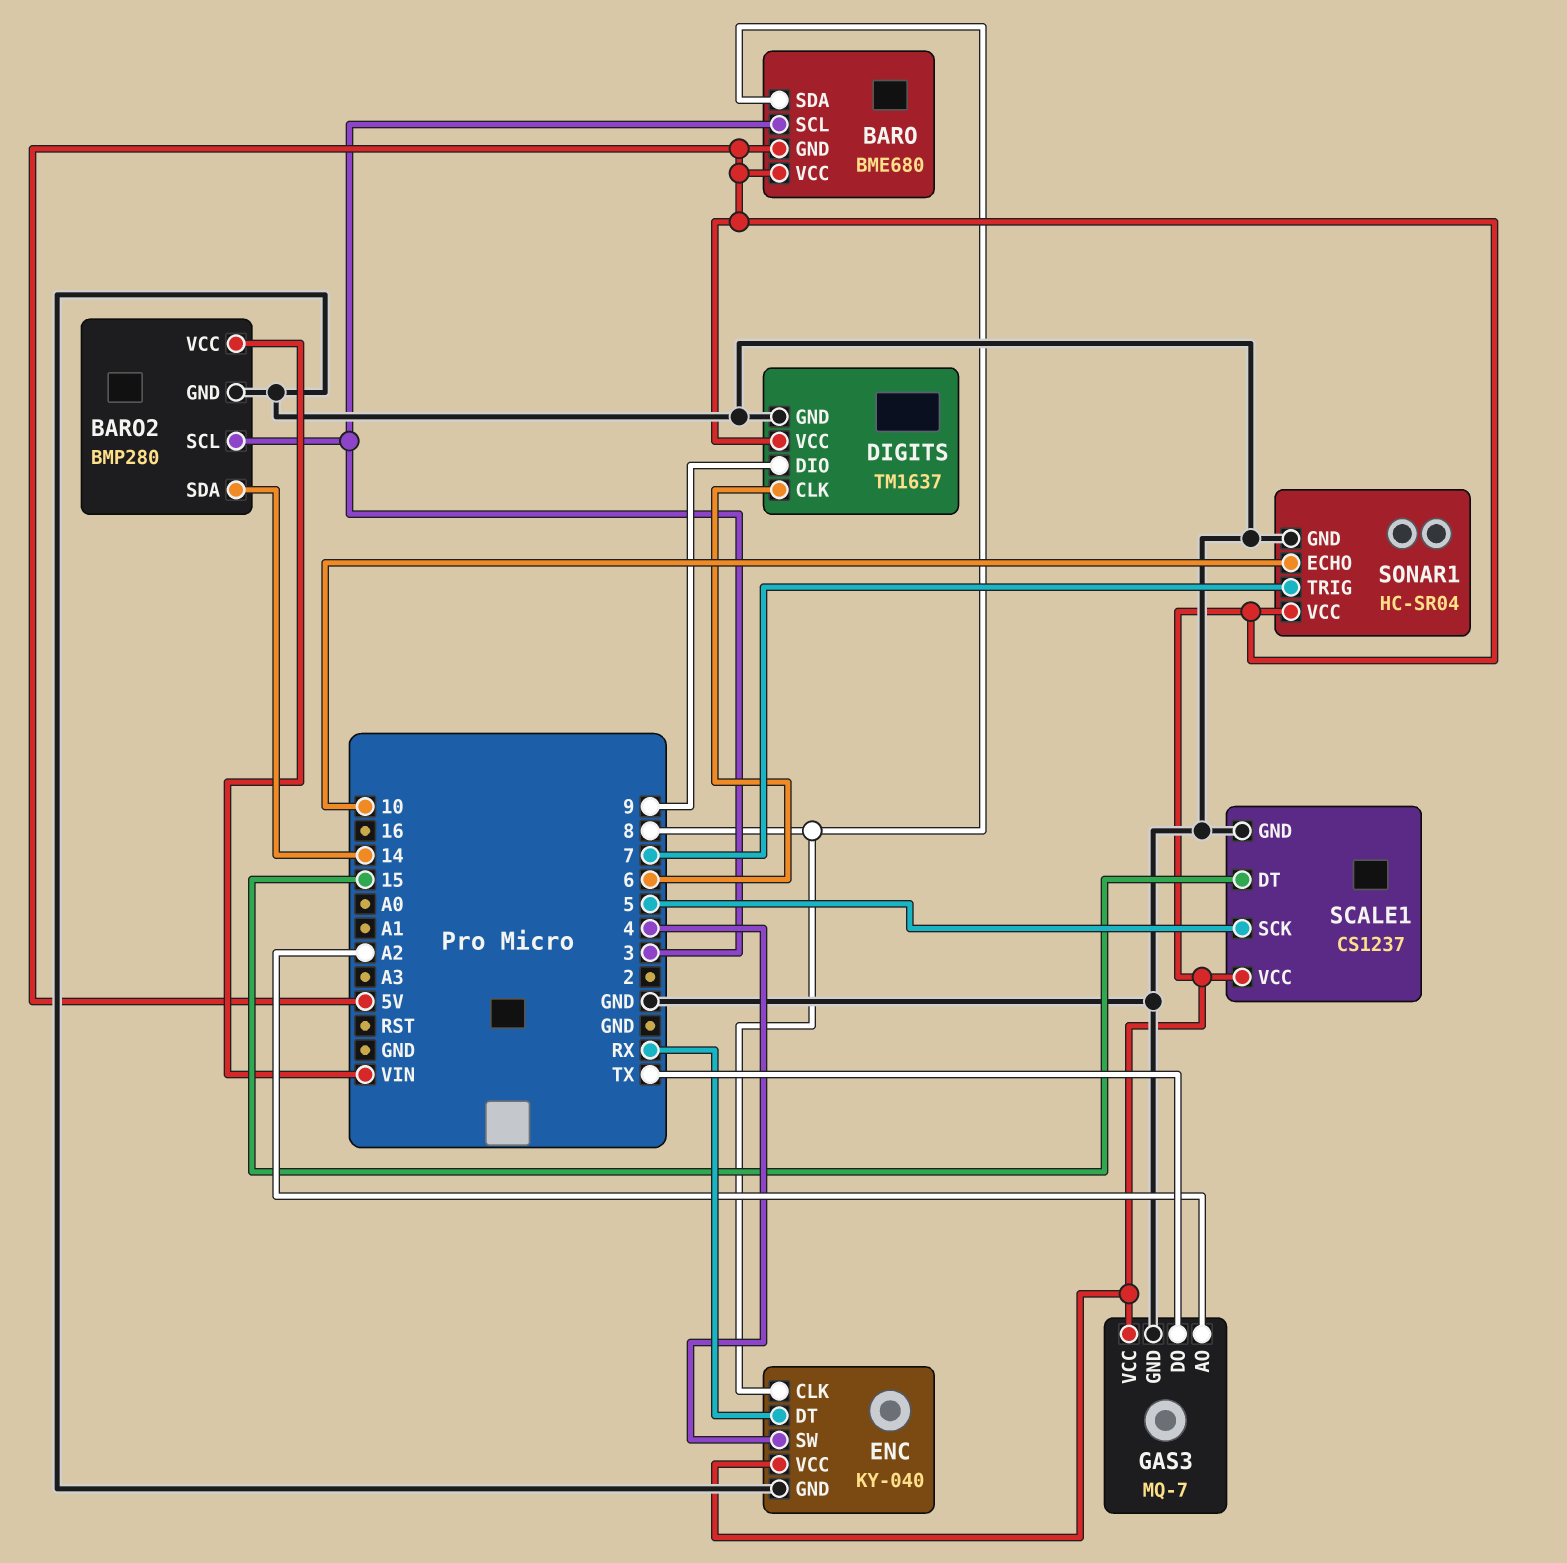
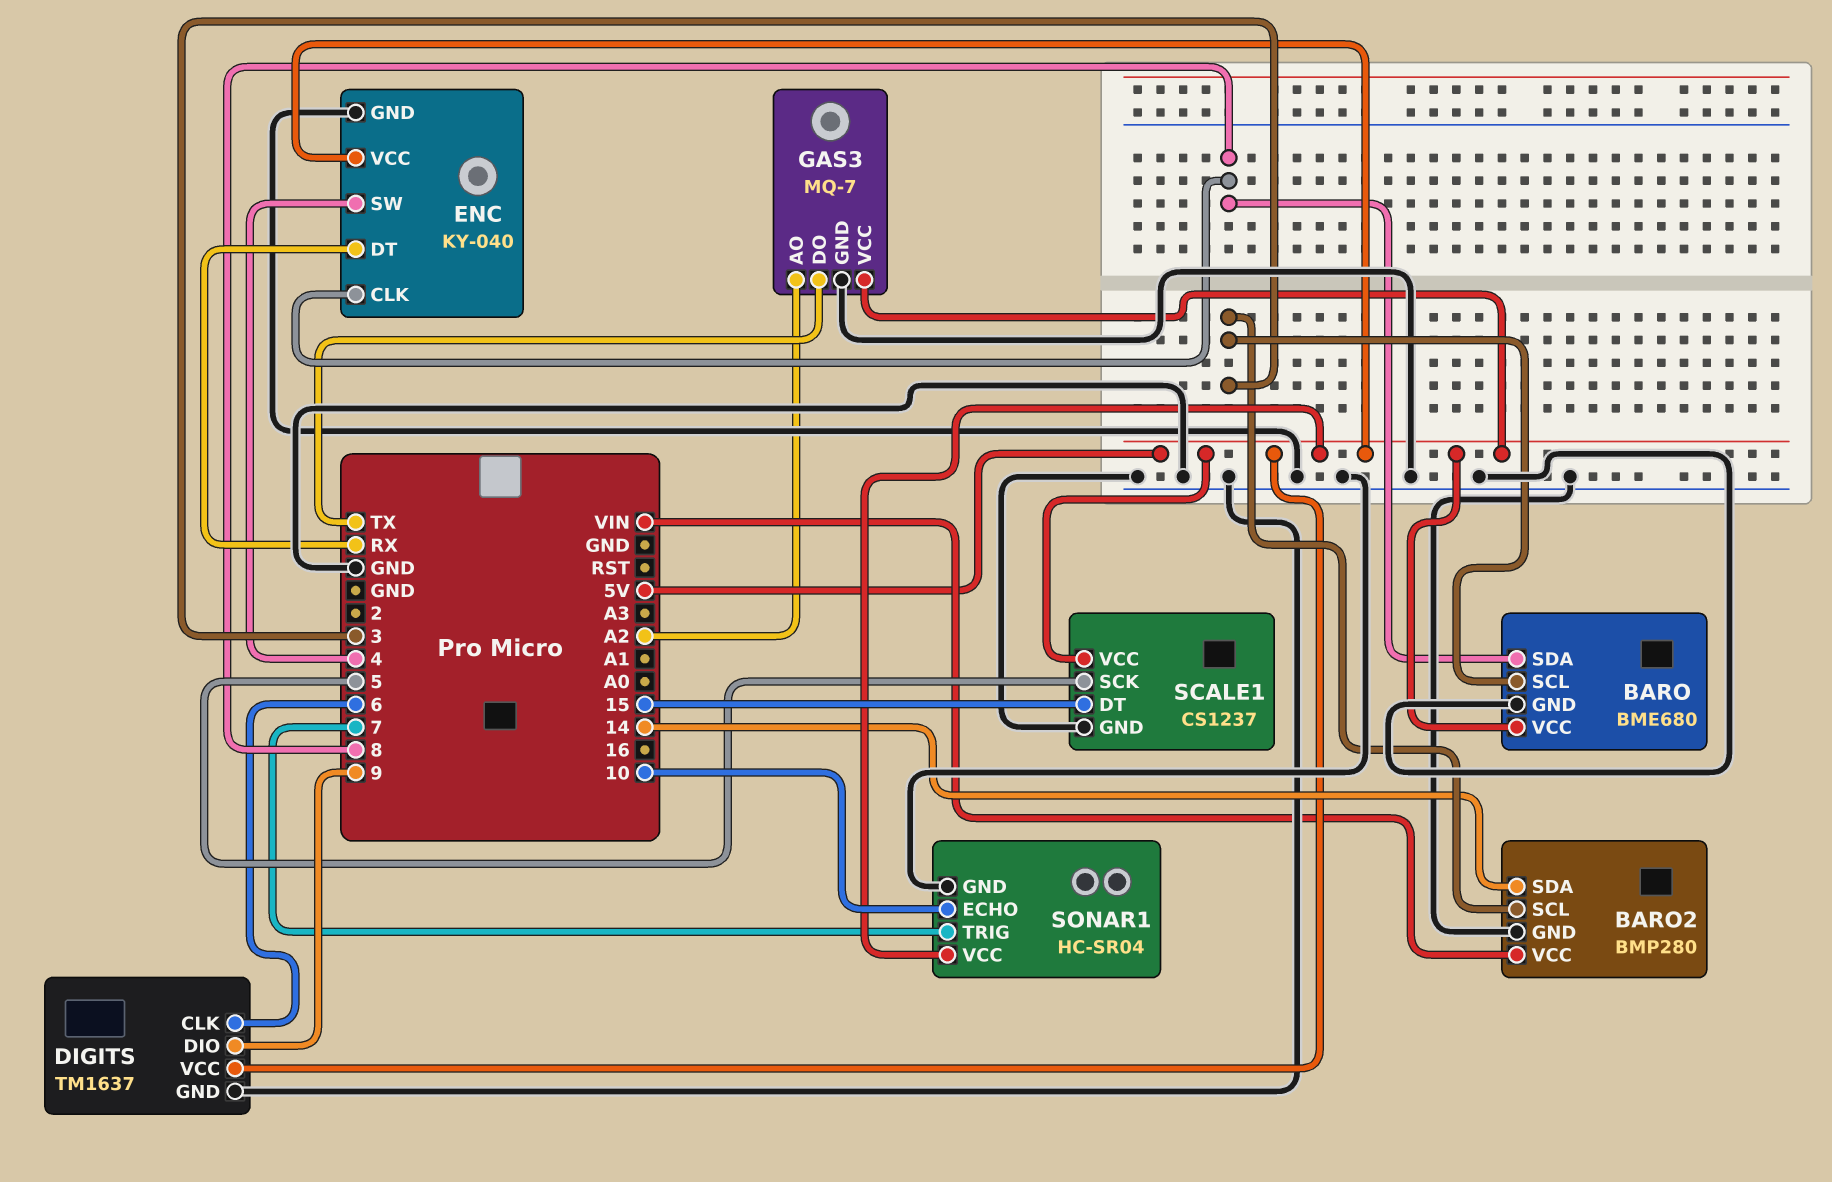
BARO pin GND: 5V -> GND

